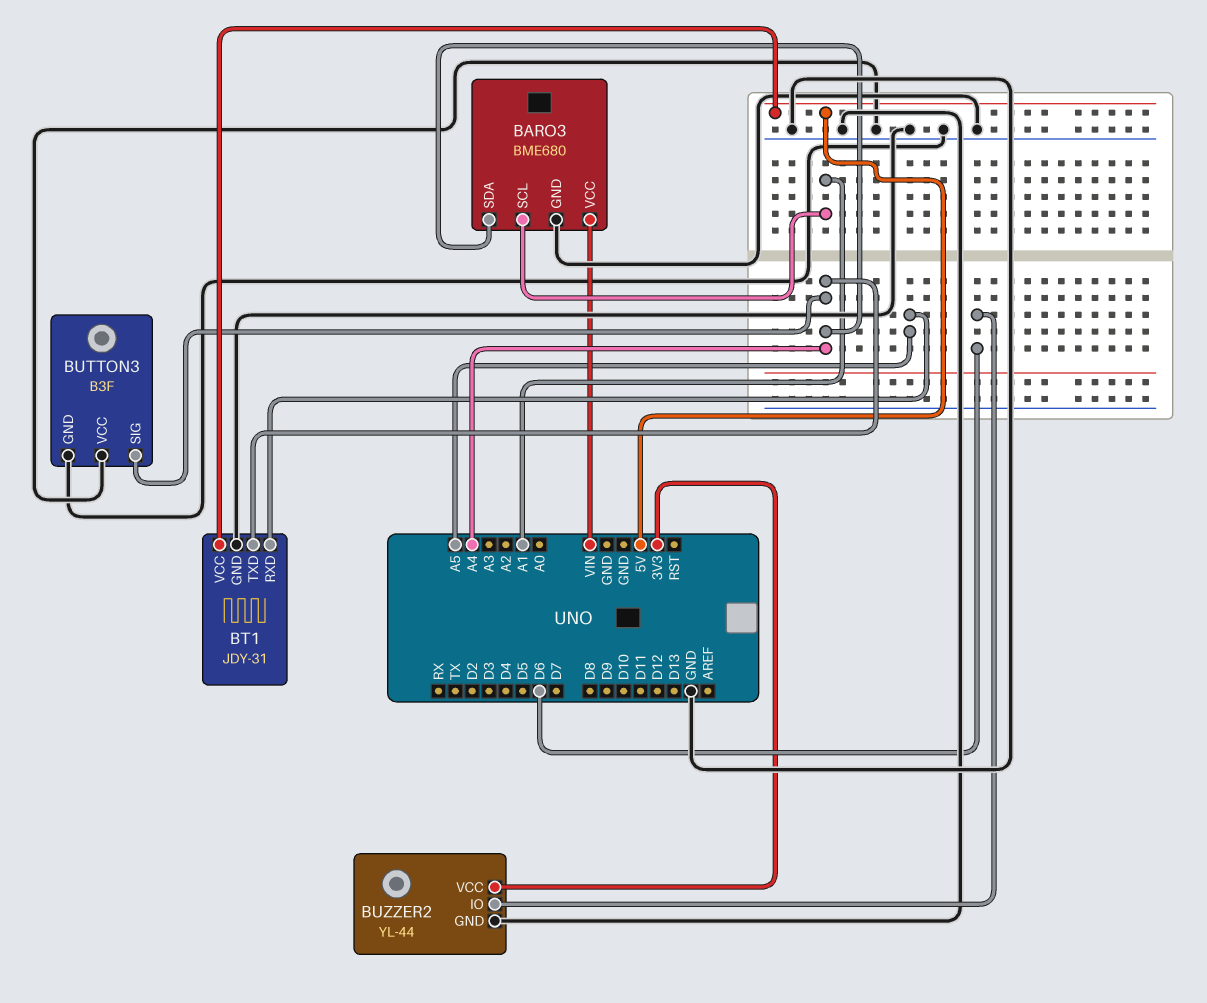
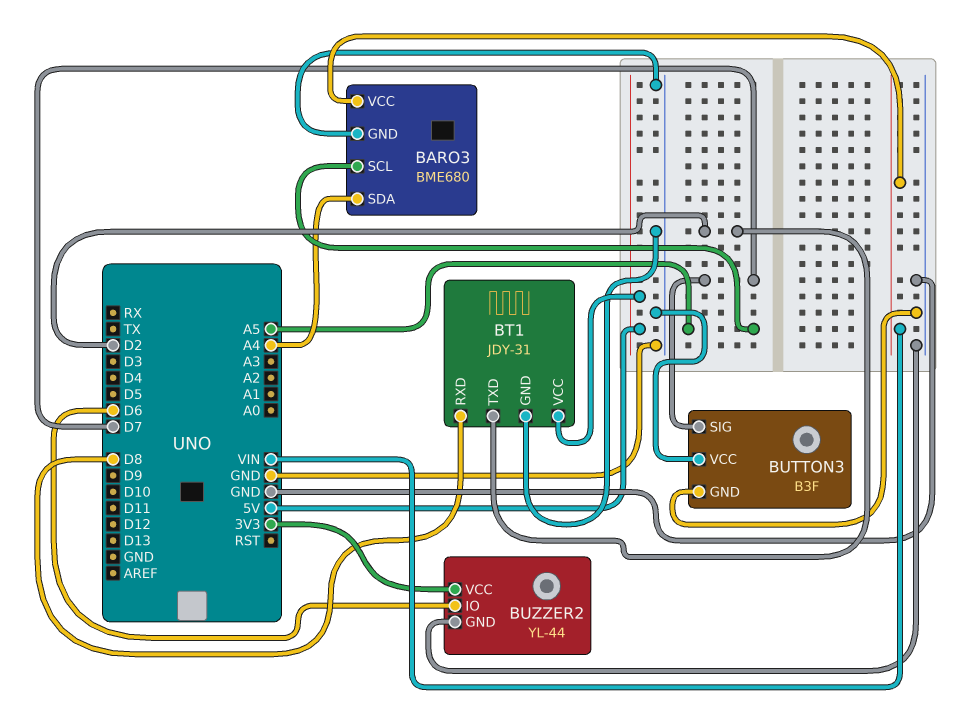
BARO3 pin SCL: A1 -> A5
BT1 pin RXD: A5 -> D8
BT1 pin TXD: A4 -> D2
BUTTON3 pin SIG: A4 -> D7

